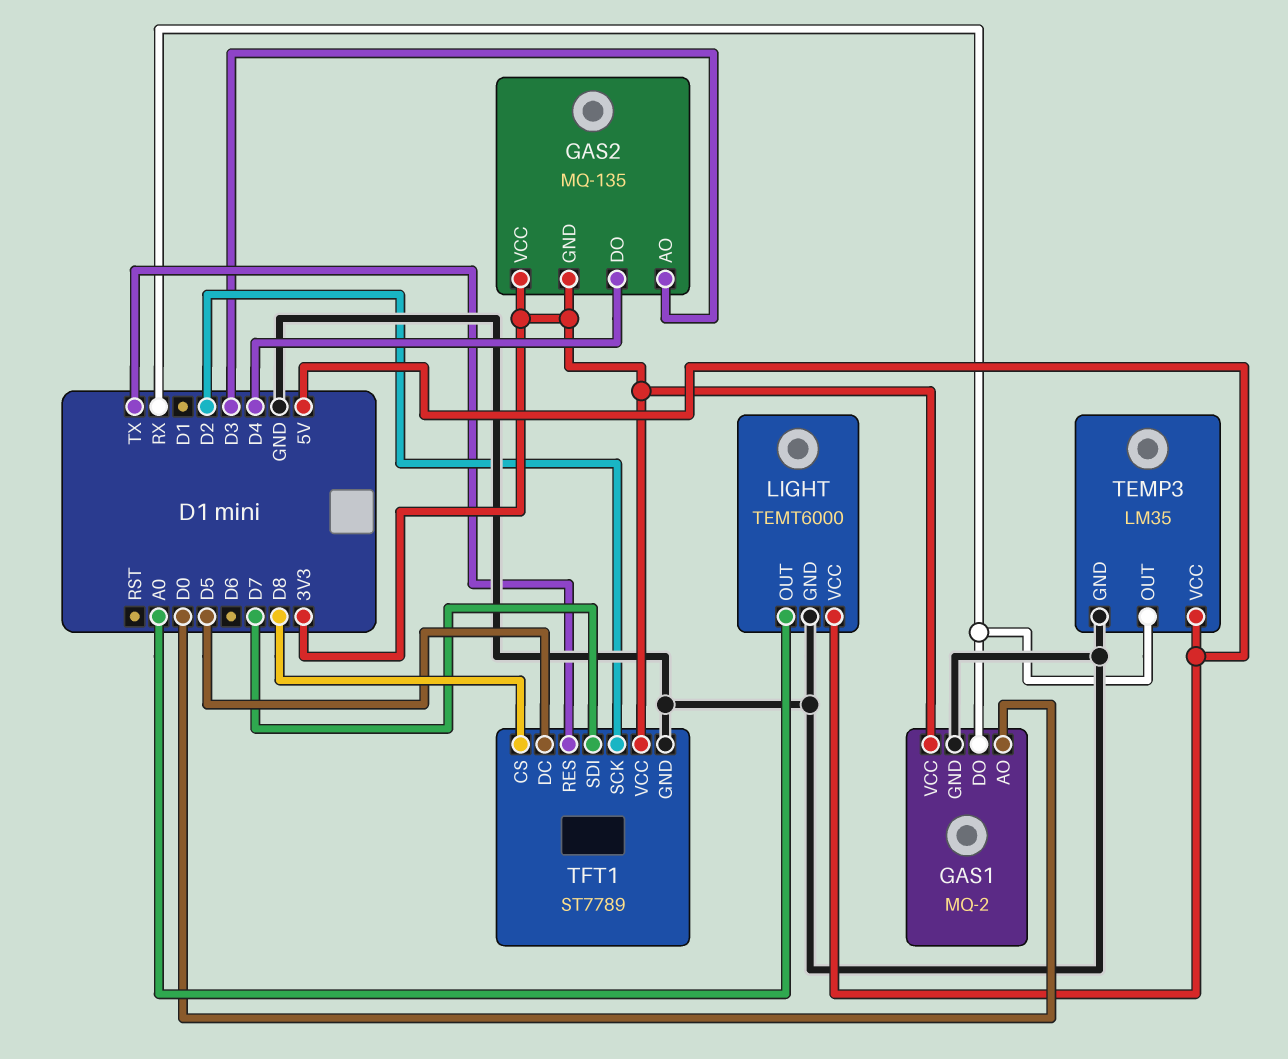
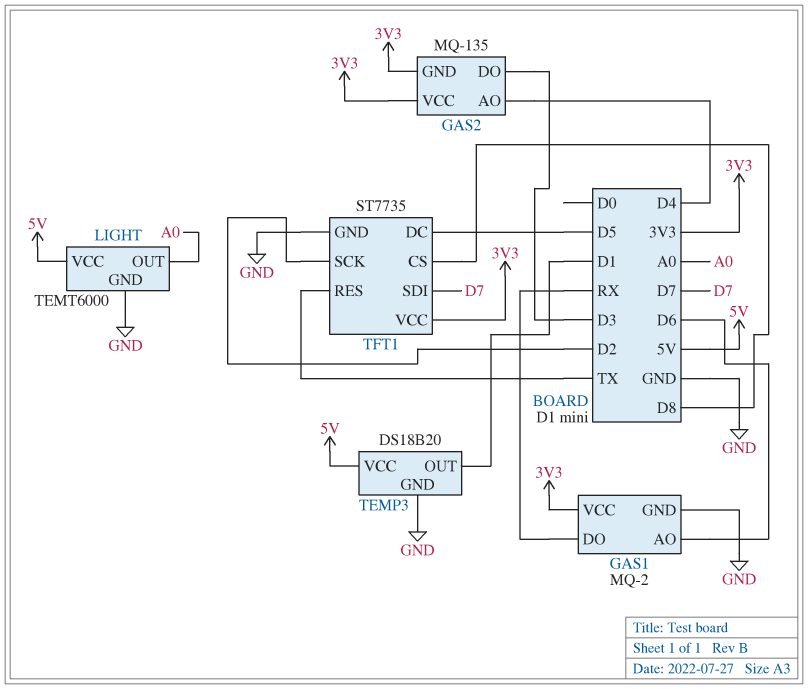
GAS1 pin AO: D0 -> D6
GAS2 pin AO: D3 -> D4
GAS2 pin DO: D4 -> D3
TEMP3: LM35 -> DS18B20
TEMP3 pin OUT: RX -> D1
TFT1: ST7789 -> ST7735

